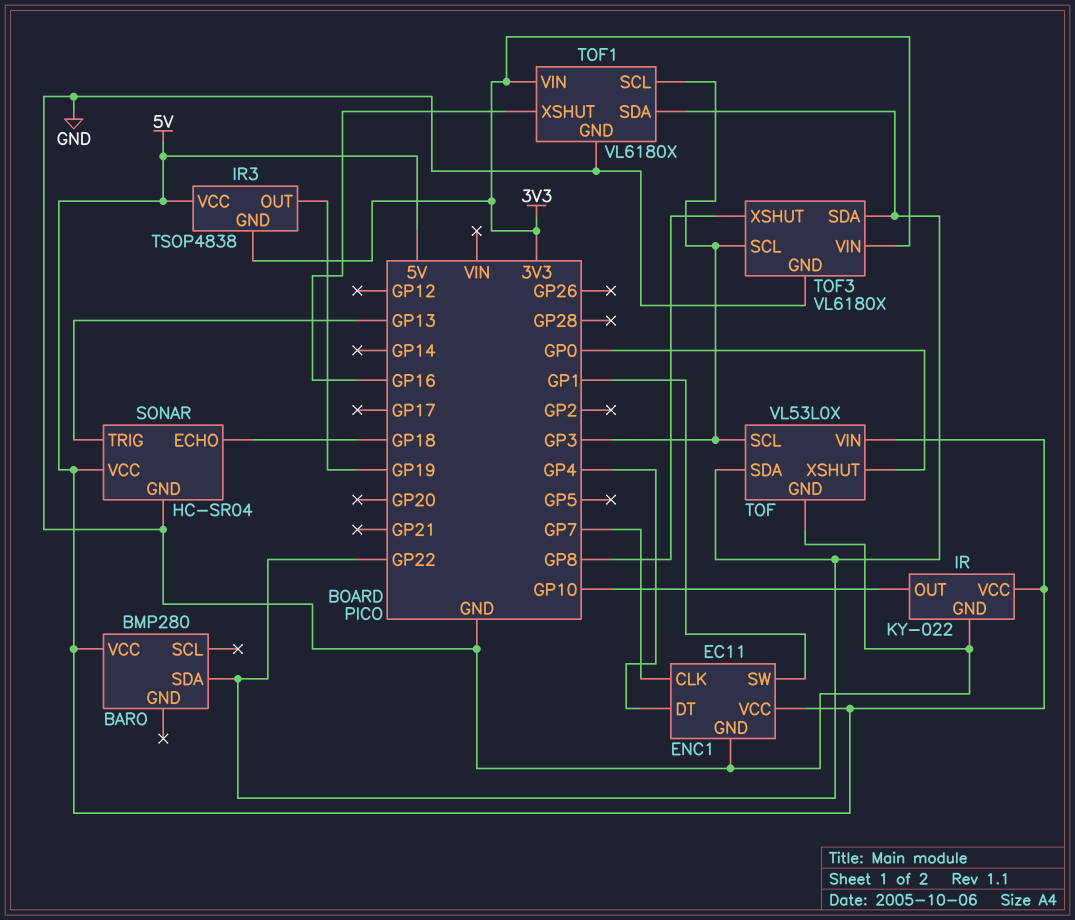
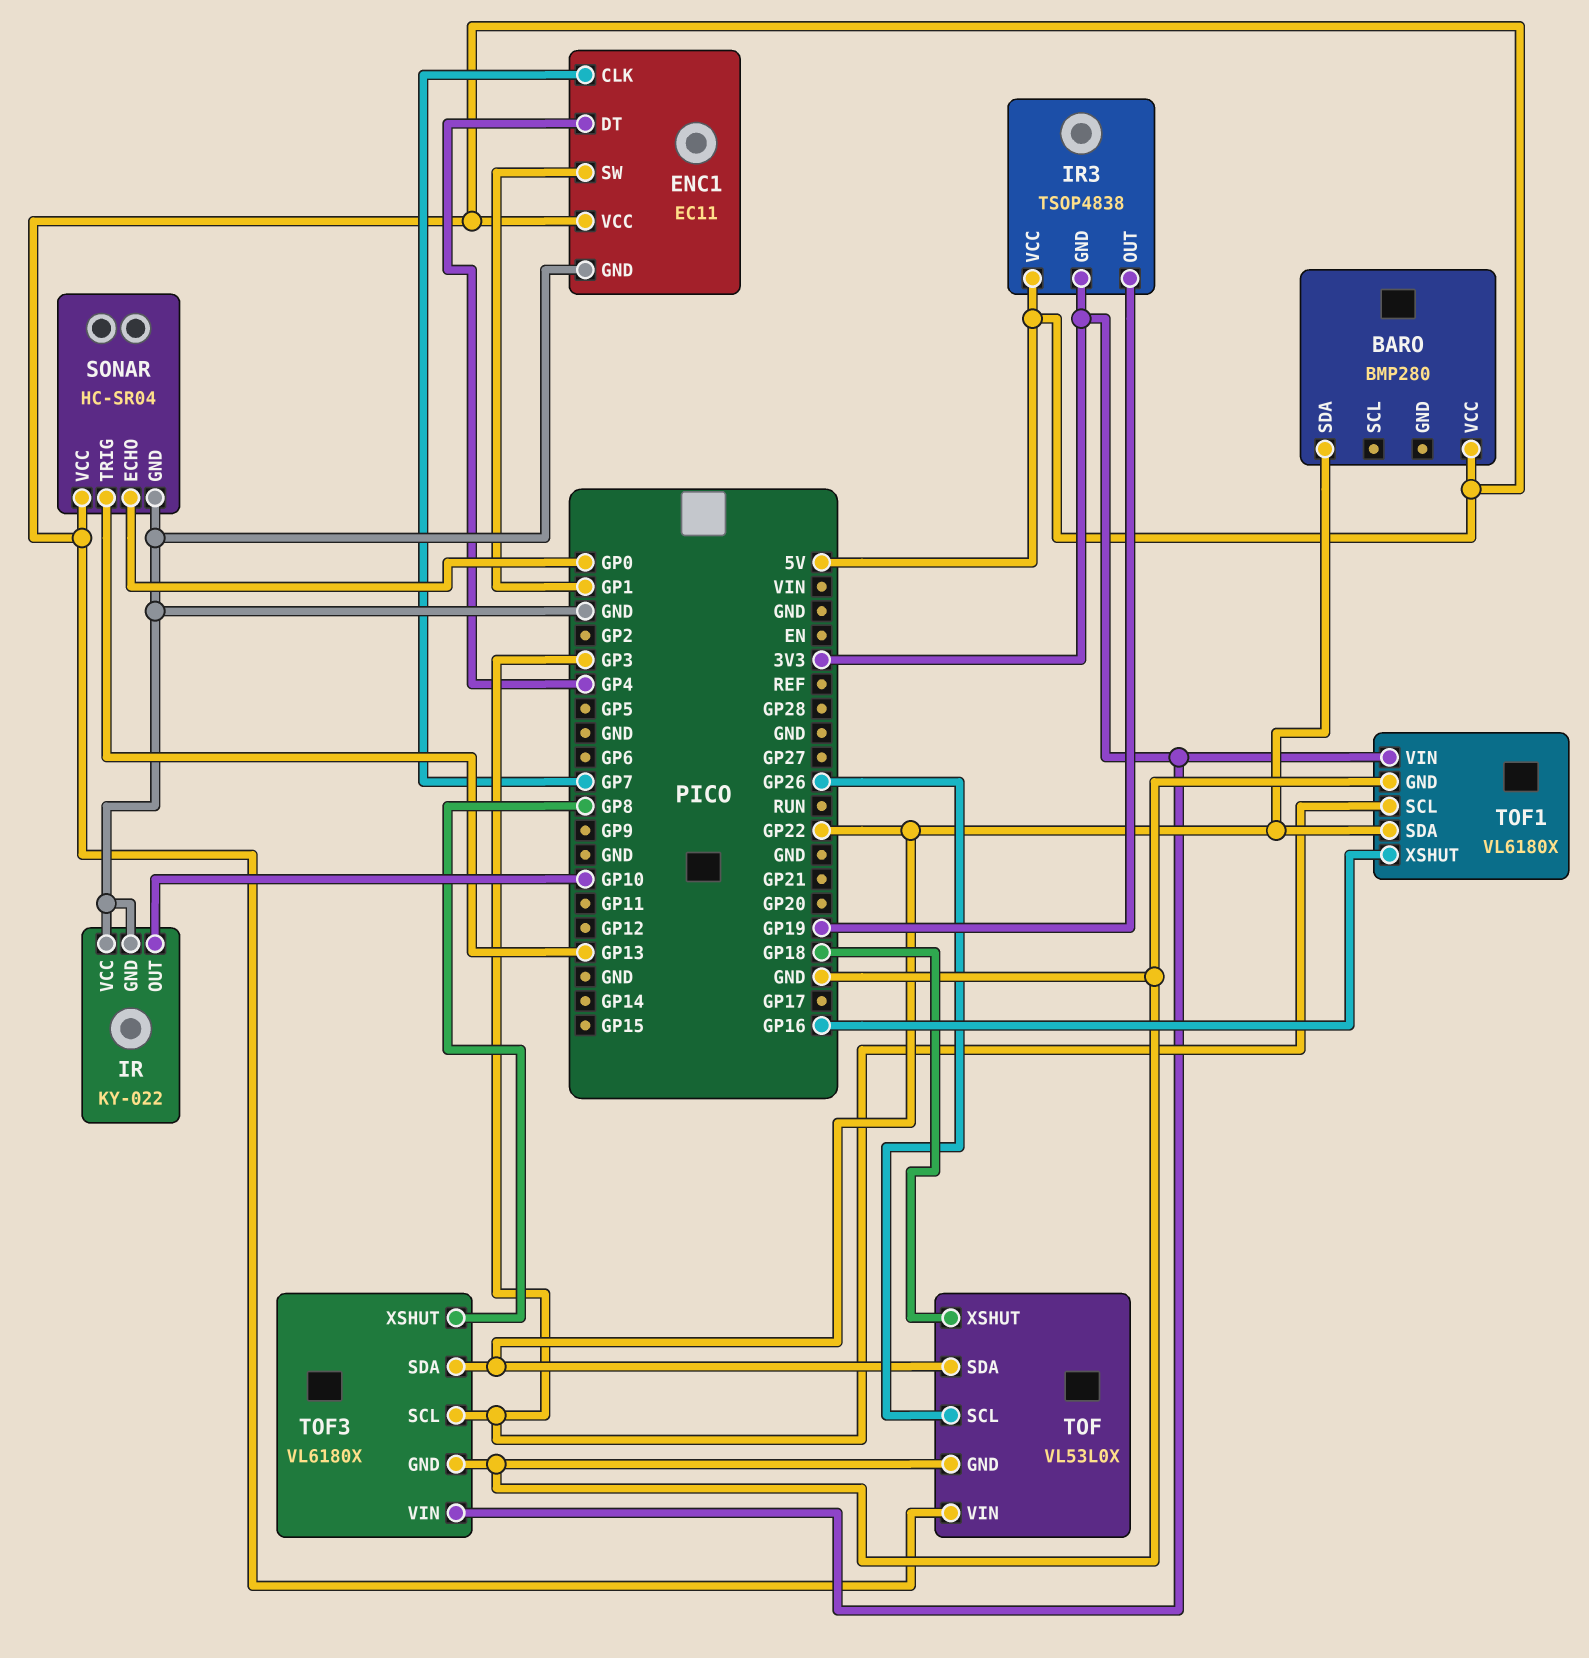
IR pin VCC: 5V -> GND
SONAR pin ECHO: GP18 -> GP0
TOF pin SCL: GP3 -> GP26
TOF pin XSHUT: GP0 -> GP18

